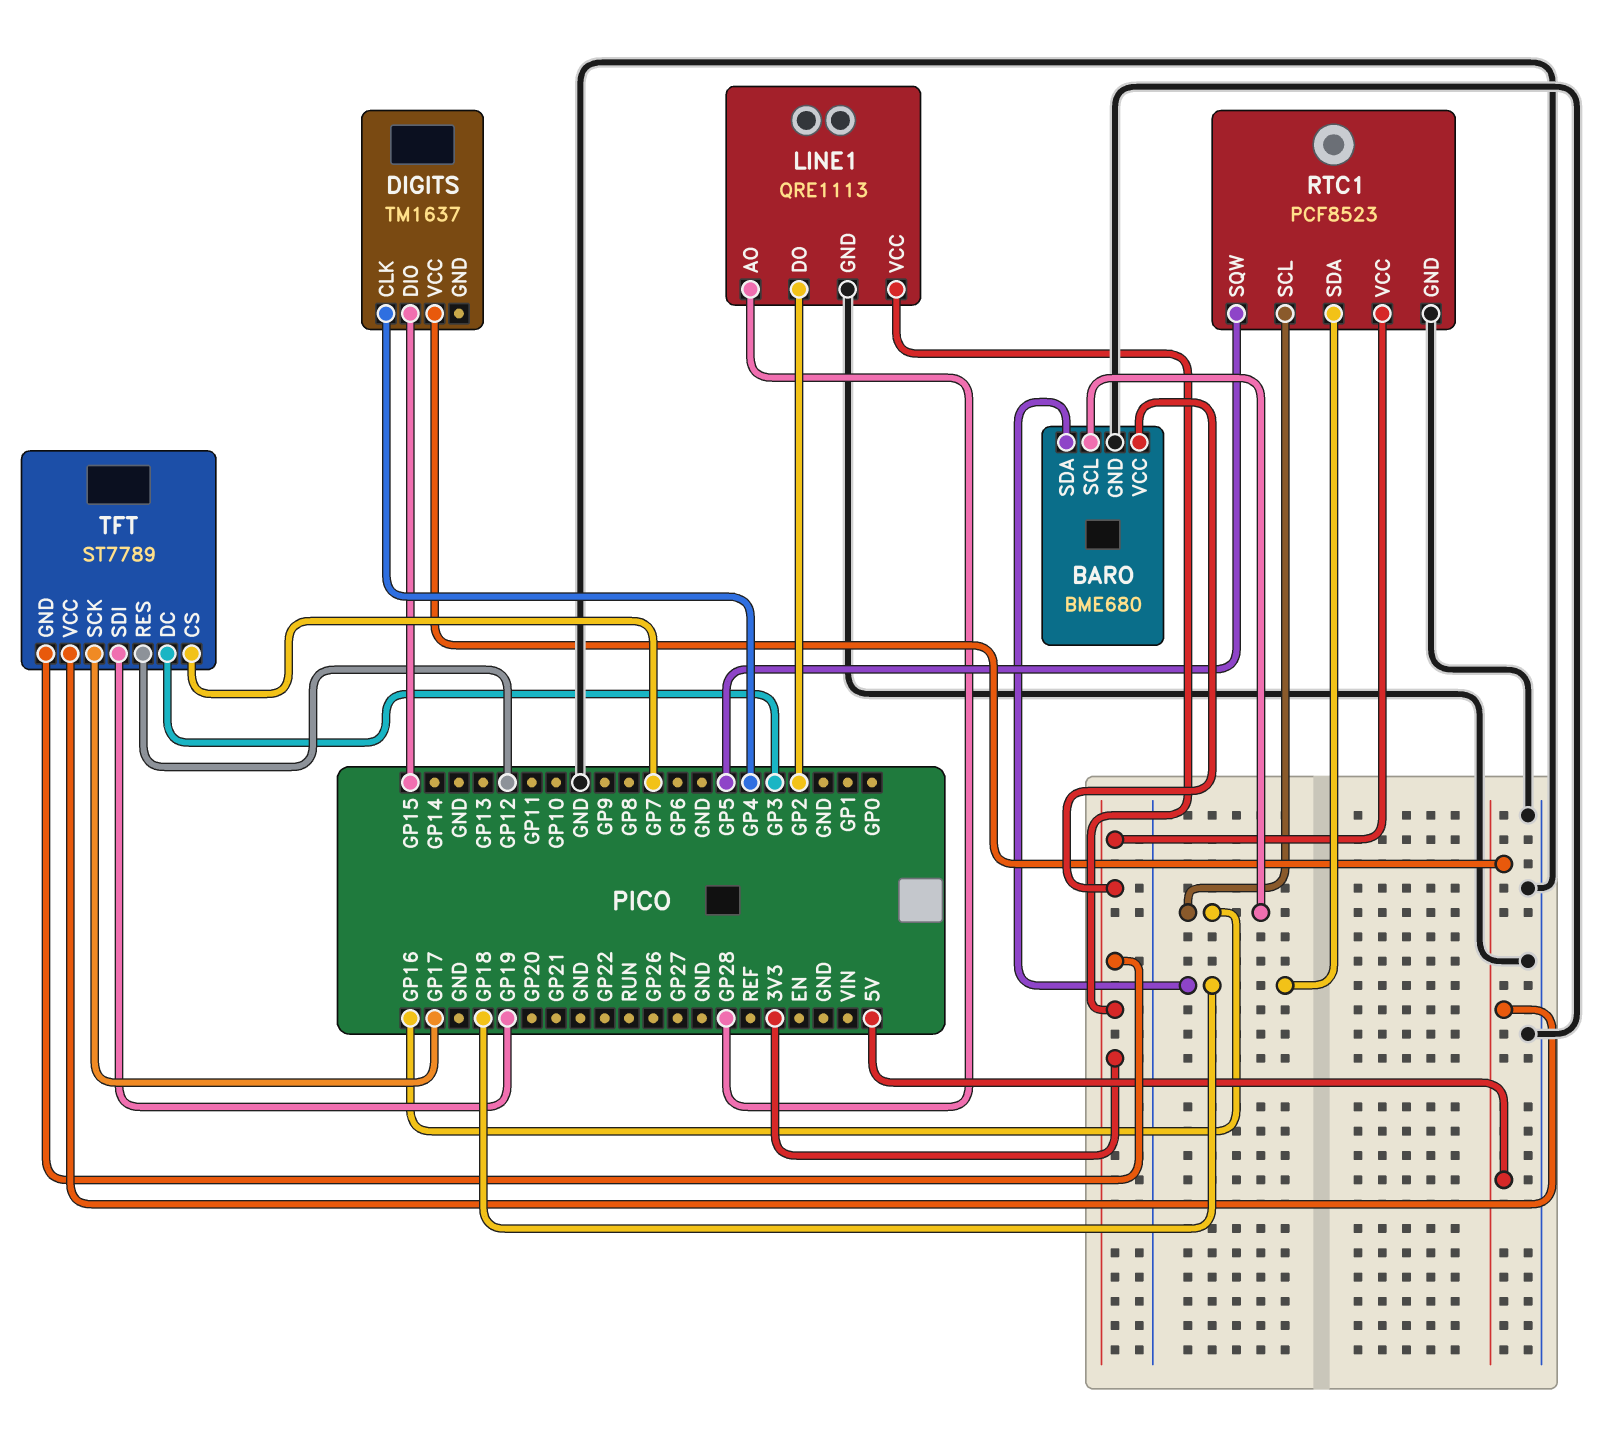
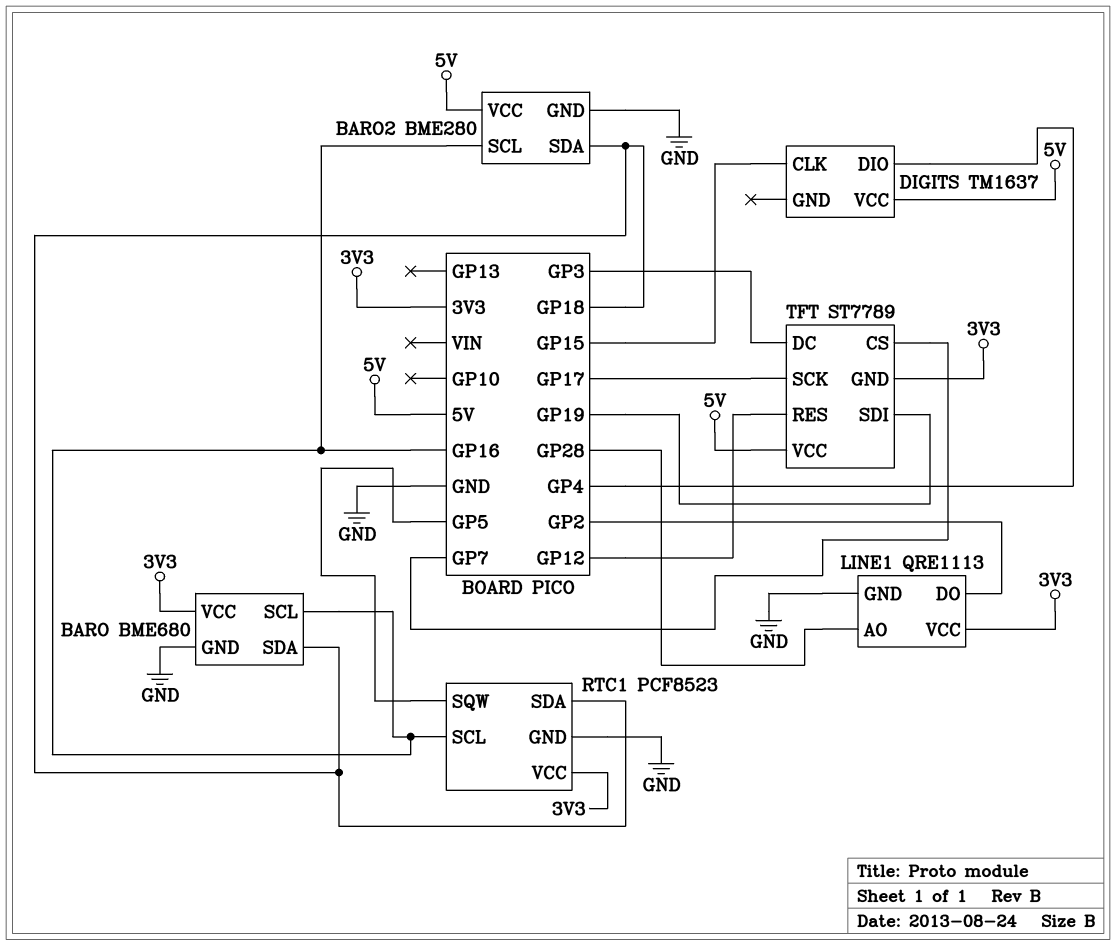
BARO2: none -> BME280
BARO2 pin GND: none -> GND
BARO2 pin SCL: none -> GP16
BARO2 pin SDA: none -> GP18
BARO2 pin VCC: none -> 5V
DIGITS pin CLK: GP4 -> GP15
DIGITS pin DIO: GP15 -> GP4

